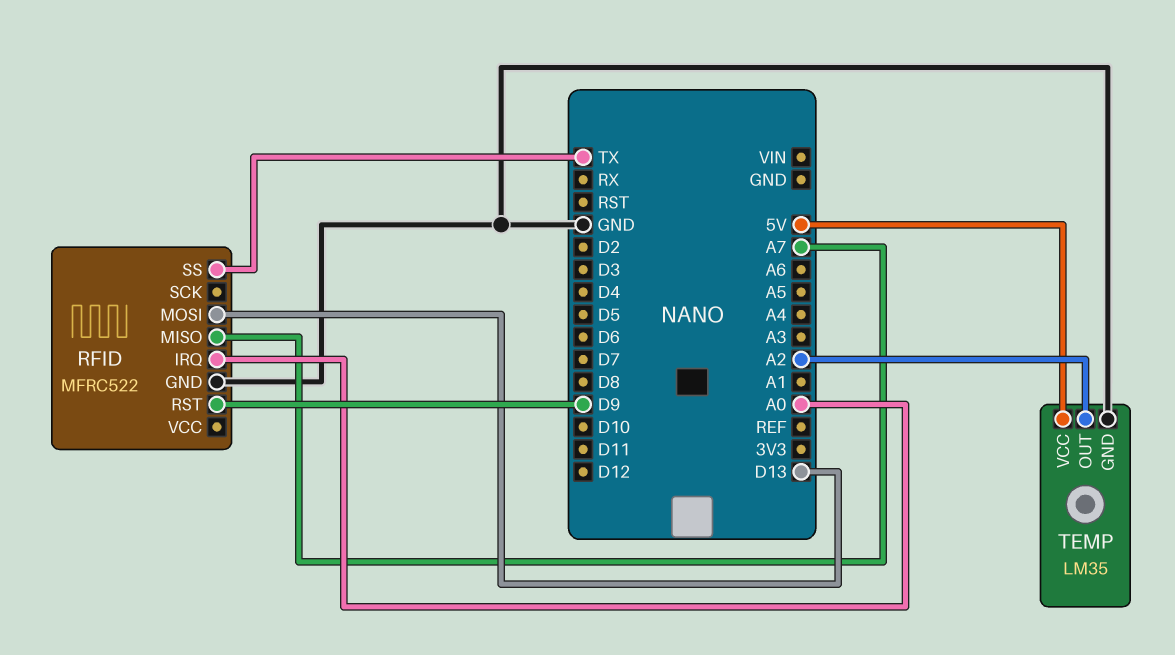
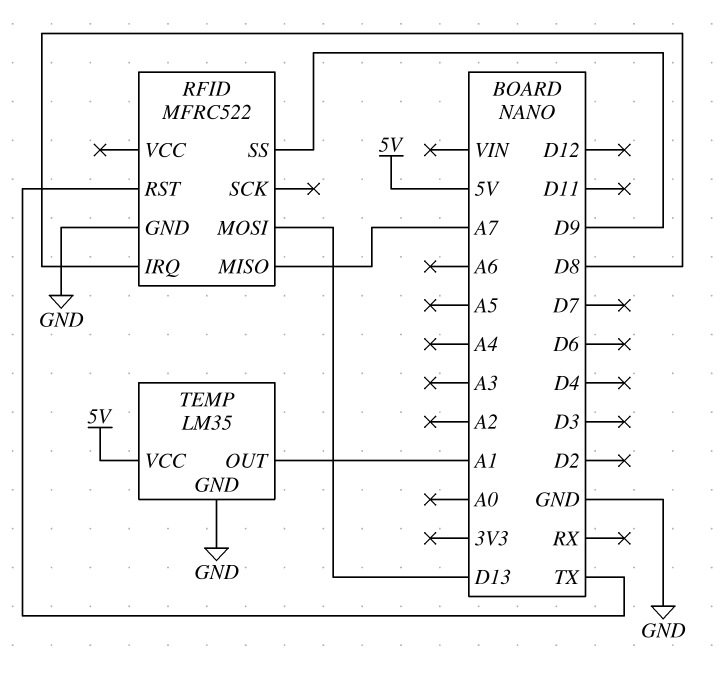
RFID pin IRQ: A0 -> D8
RFID pin RST: D9 -> TX
RFID pin SS: TX -> D9
TEMP pin OUT: A2 -> A1

